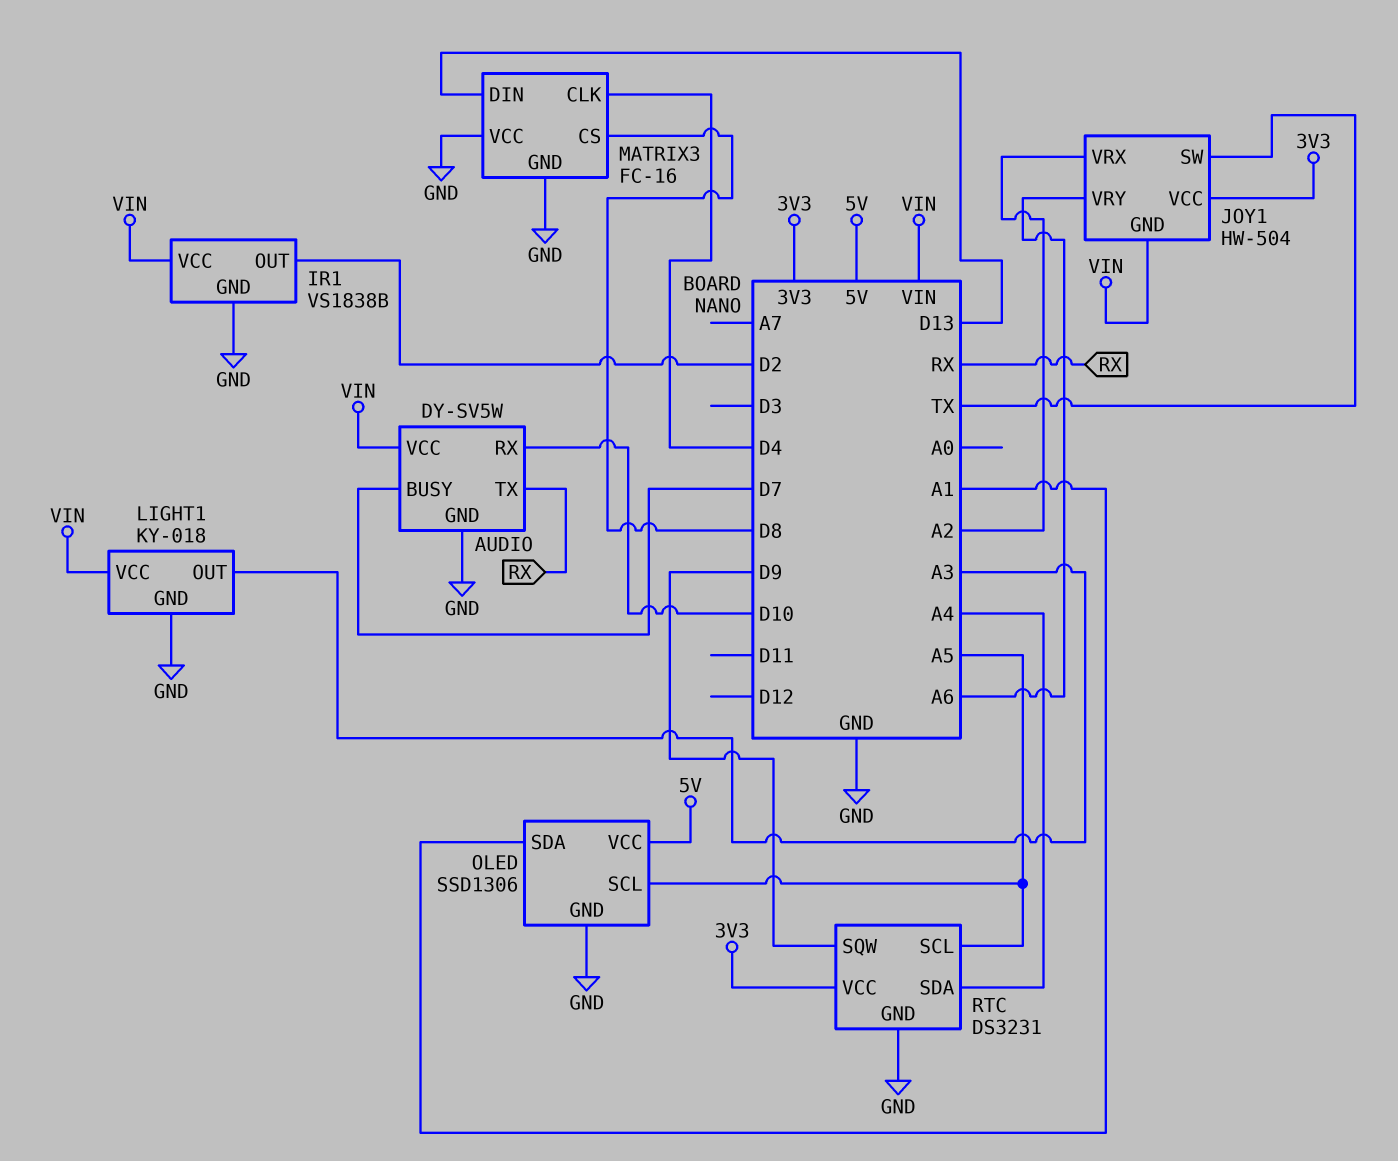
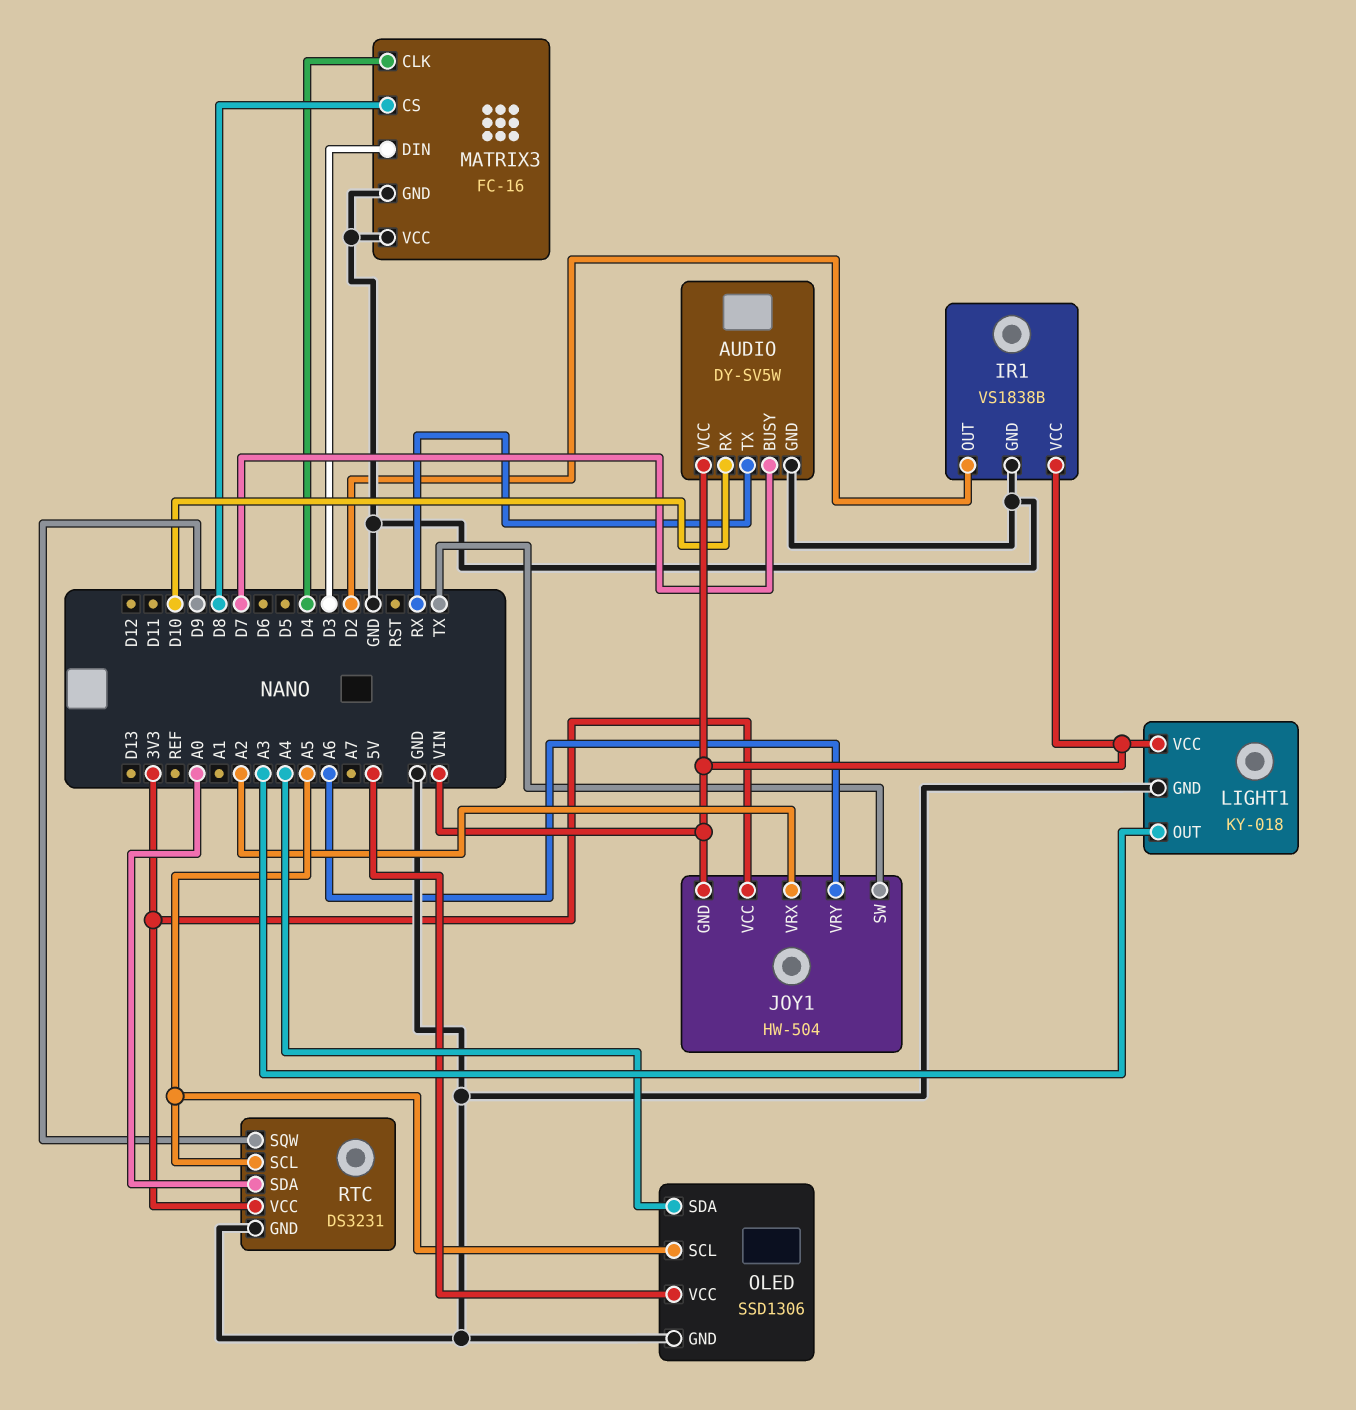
MATRIX3 pin DIN: D13 -> D3
OLED pin SDA: A1 -> A4
RTC pin SDA: A4 -> A0

